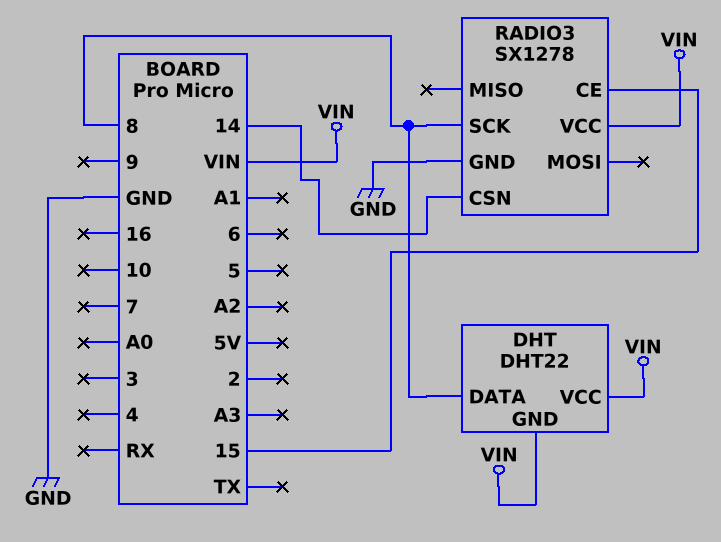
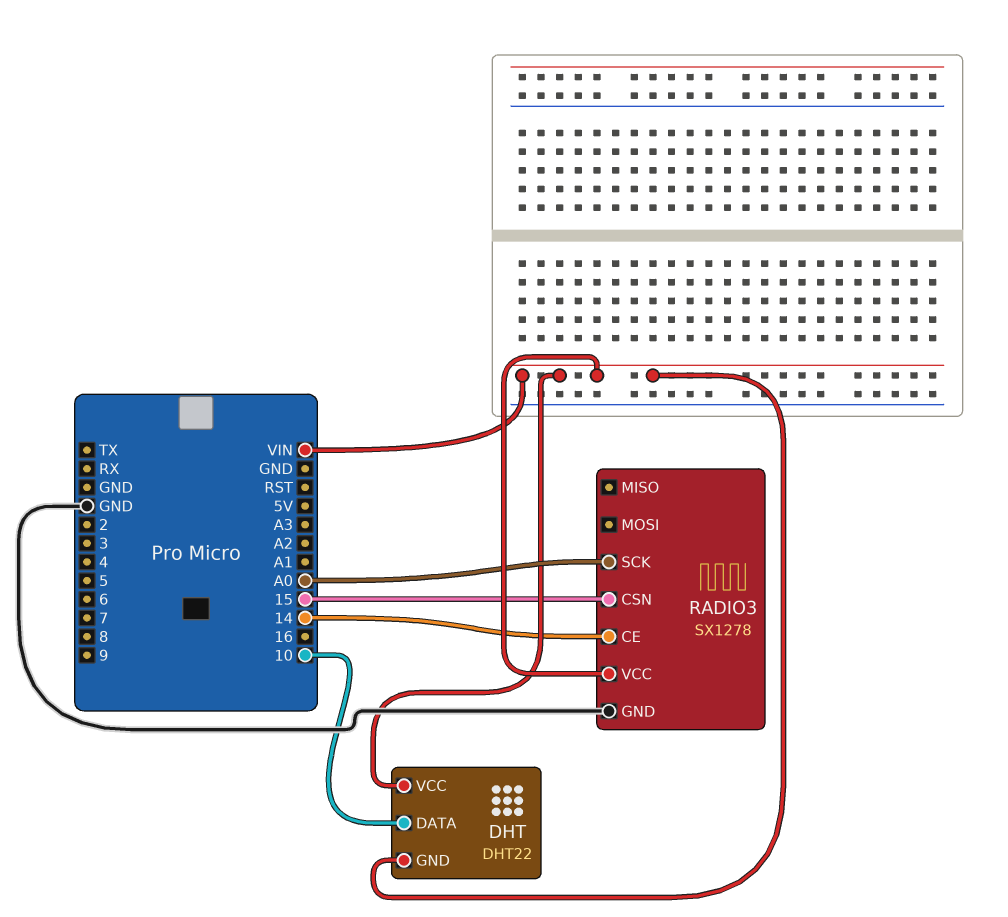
DHT pin DATA: 8 -> 10
RADIO3 pin CE: 15 -> 14
RADIO3 pin CSN: 14 -> 15
RADIO3 pin SCK: 8 -> A0

